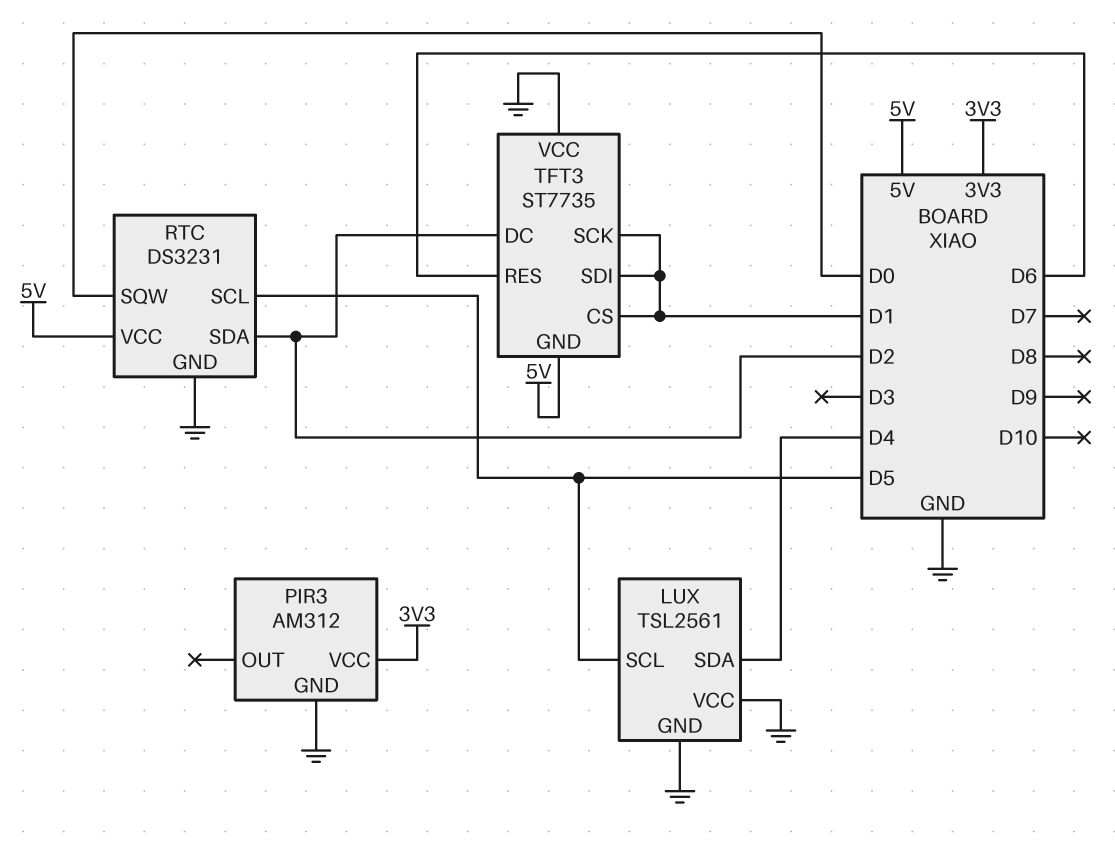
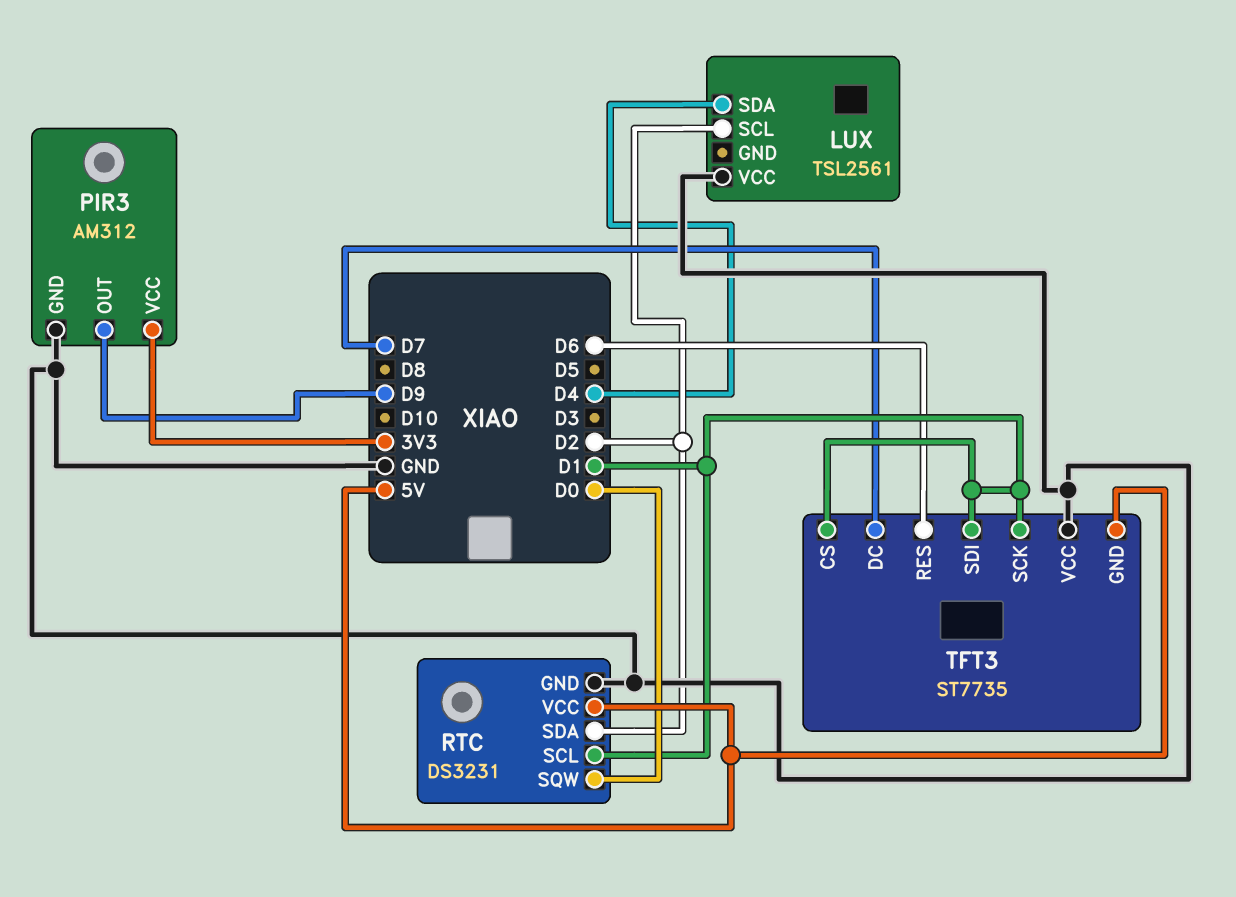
LUX pin GND: GND -> none
LUX pin SCL: D5 -> D2
PIR3 pin OUT: none -> D9
RTC pin SCL: D5 -> D1
TFT3 pin DC: D2 -> D7

